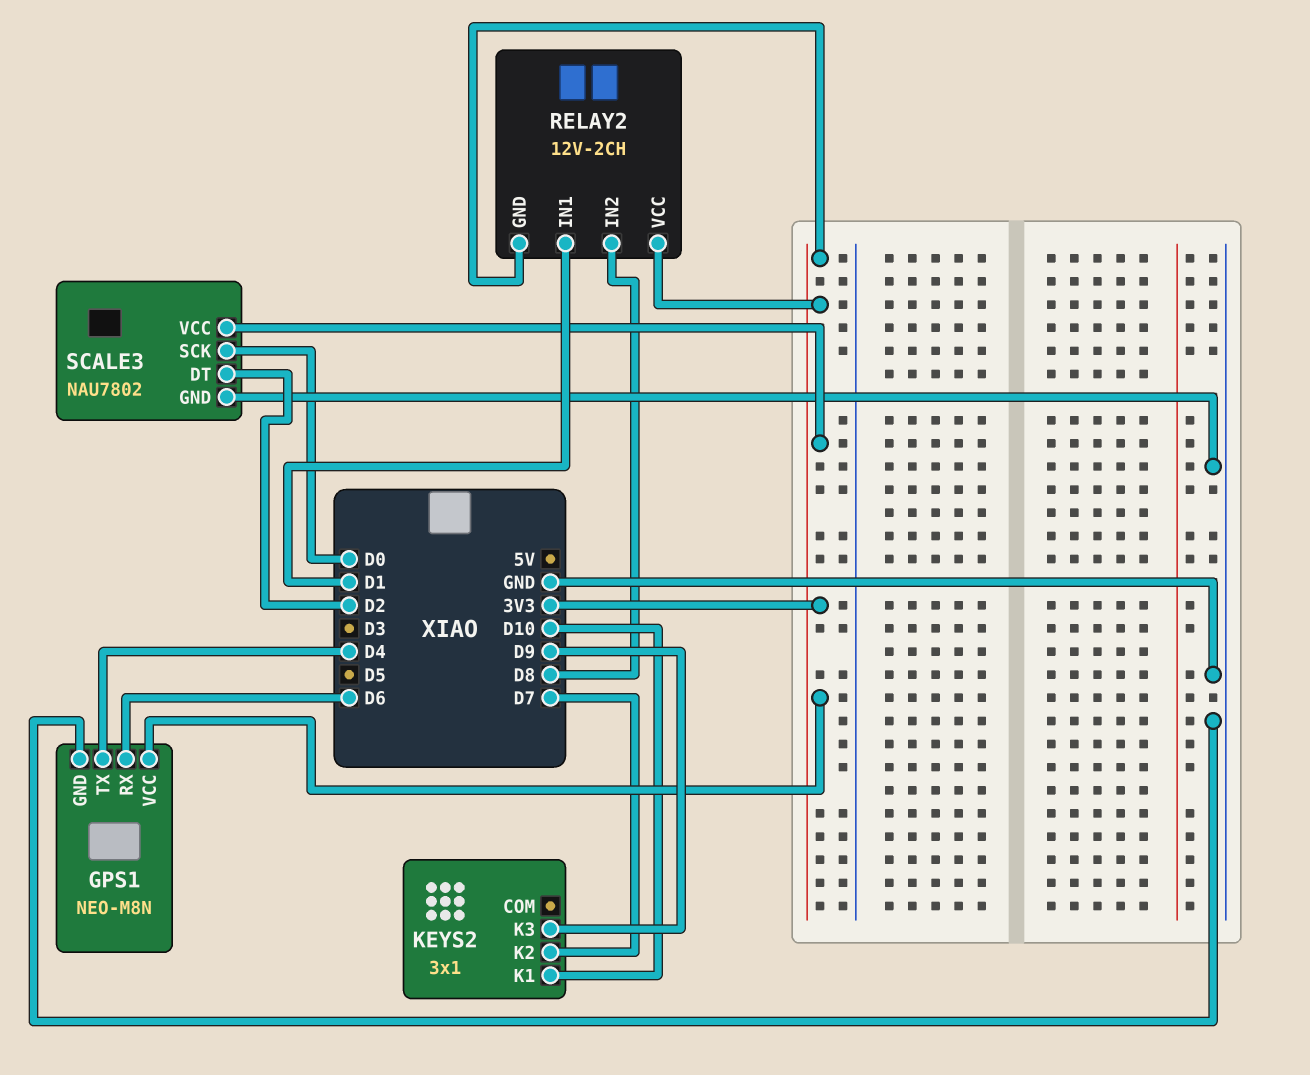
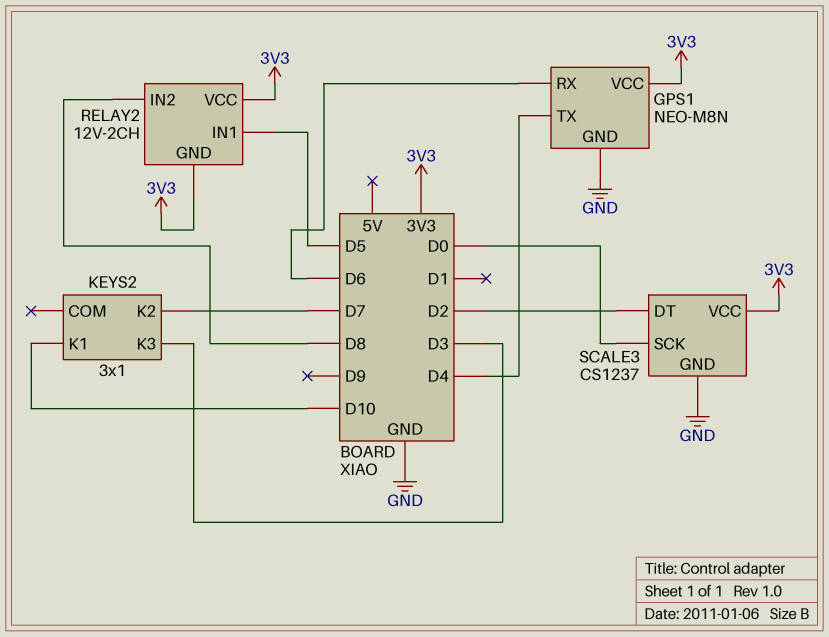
KEYS2 pin K3: D9 -> D3
RELAY2 pin IN1: D1 -> D5
SCALE3: NAU7802 -> CS1237

